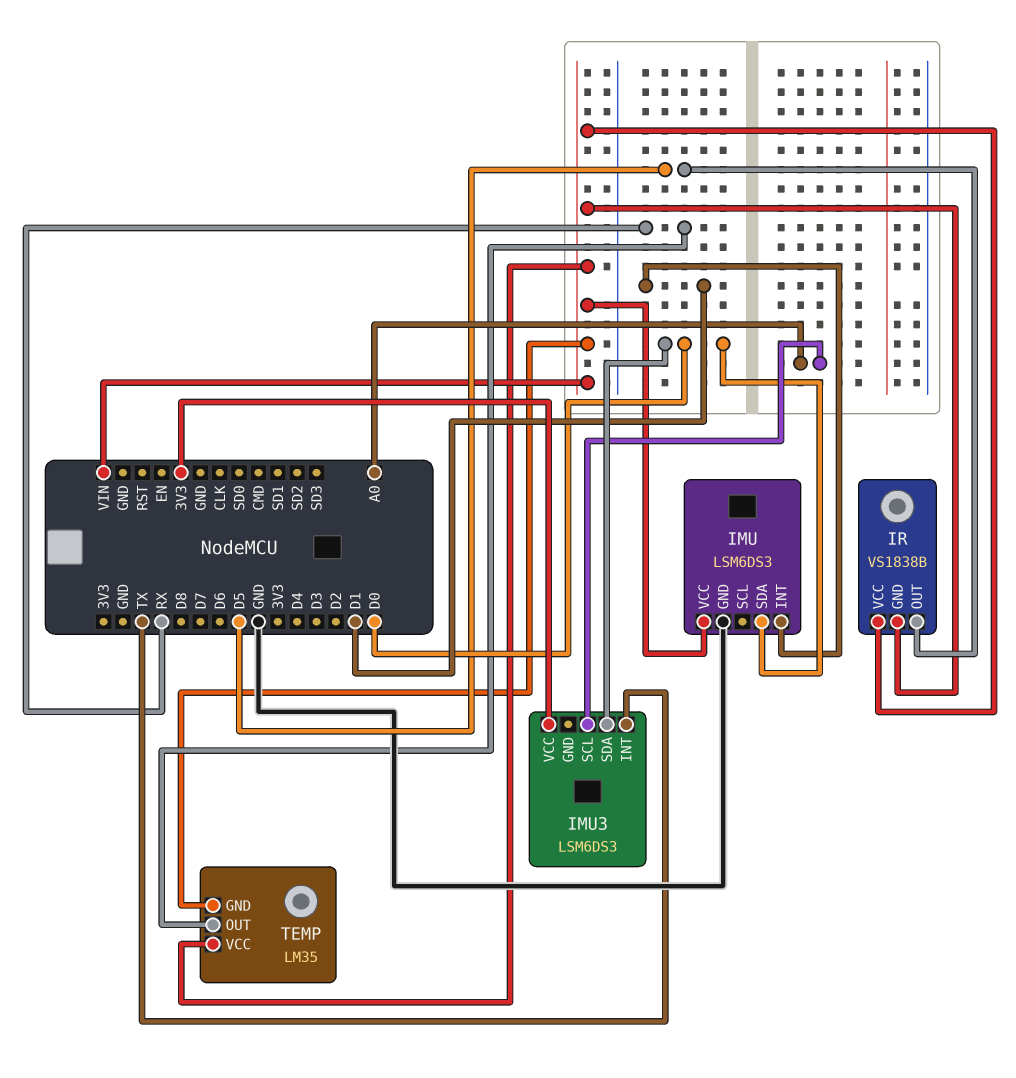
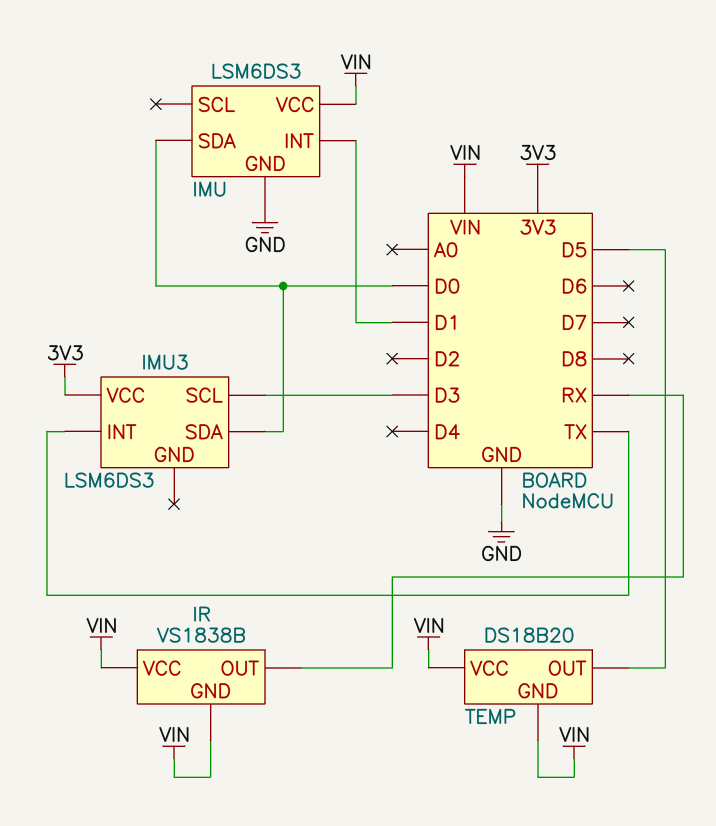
IMU3 pin SCL: A0 -> D3
IR pin OUT: D5 -> RX
TEMP: LM35 -> DS18B20
TEMP pin OUT: RX -> D5

